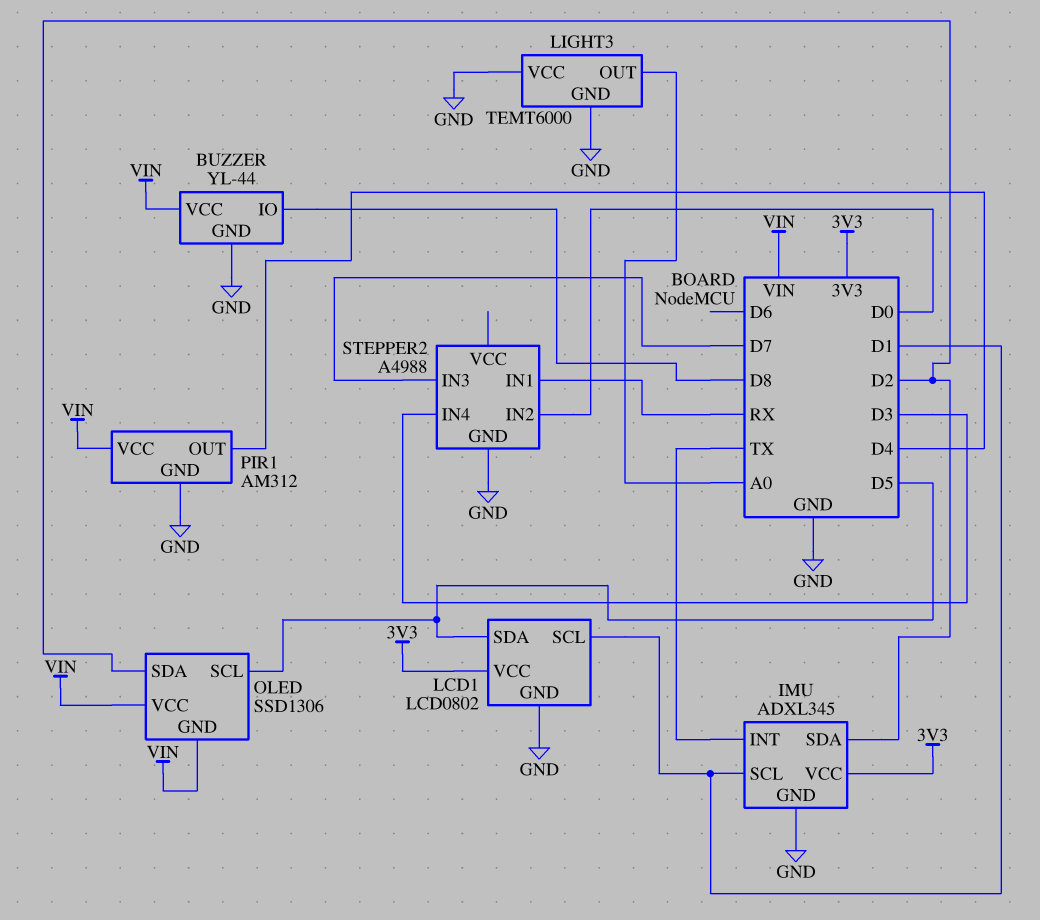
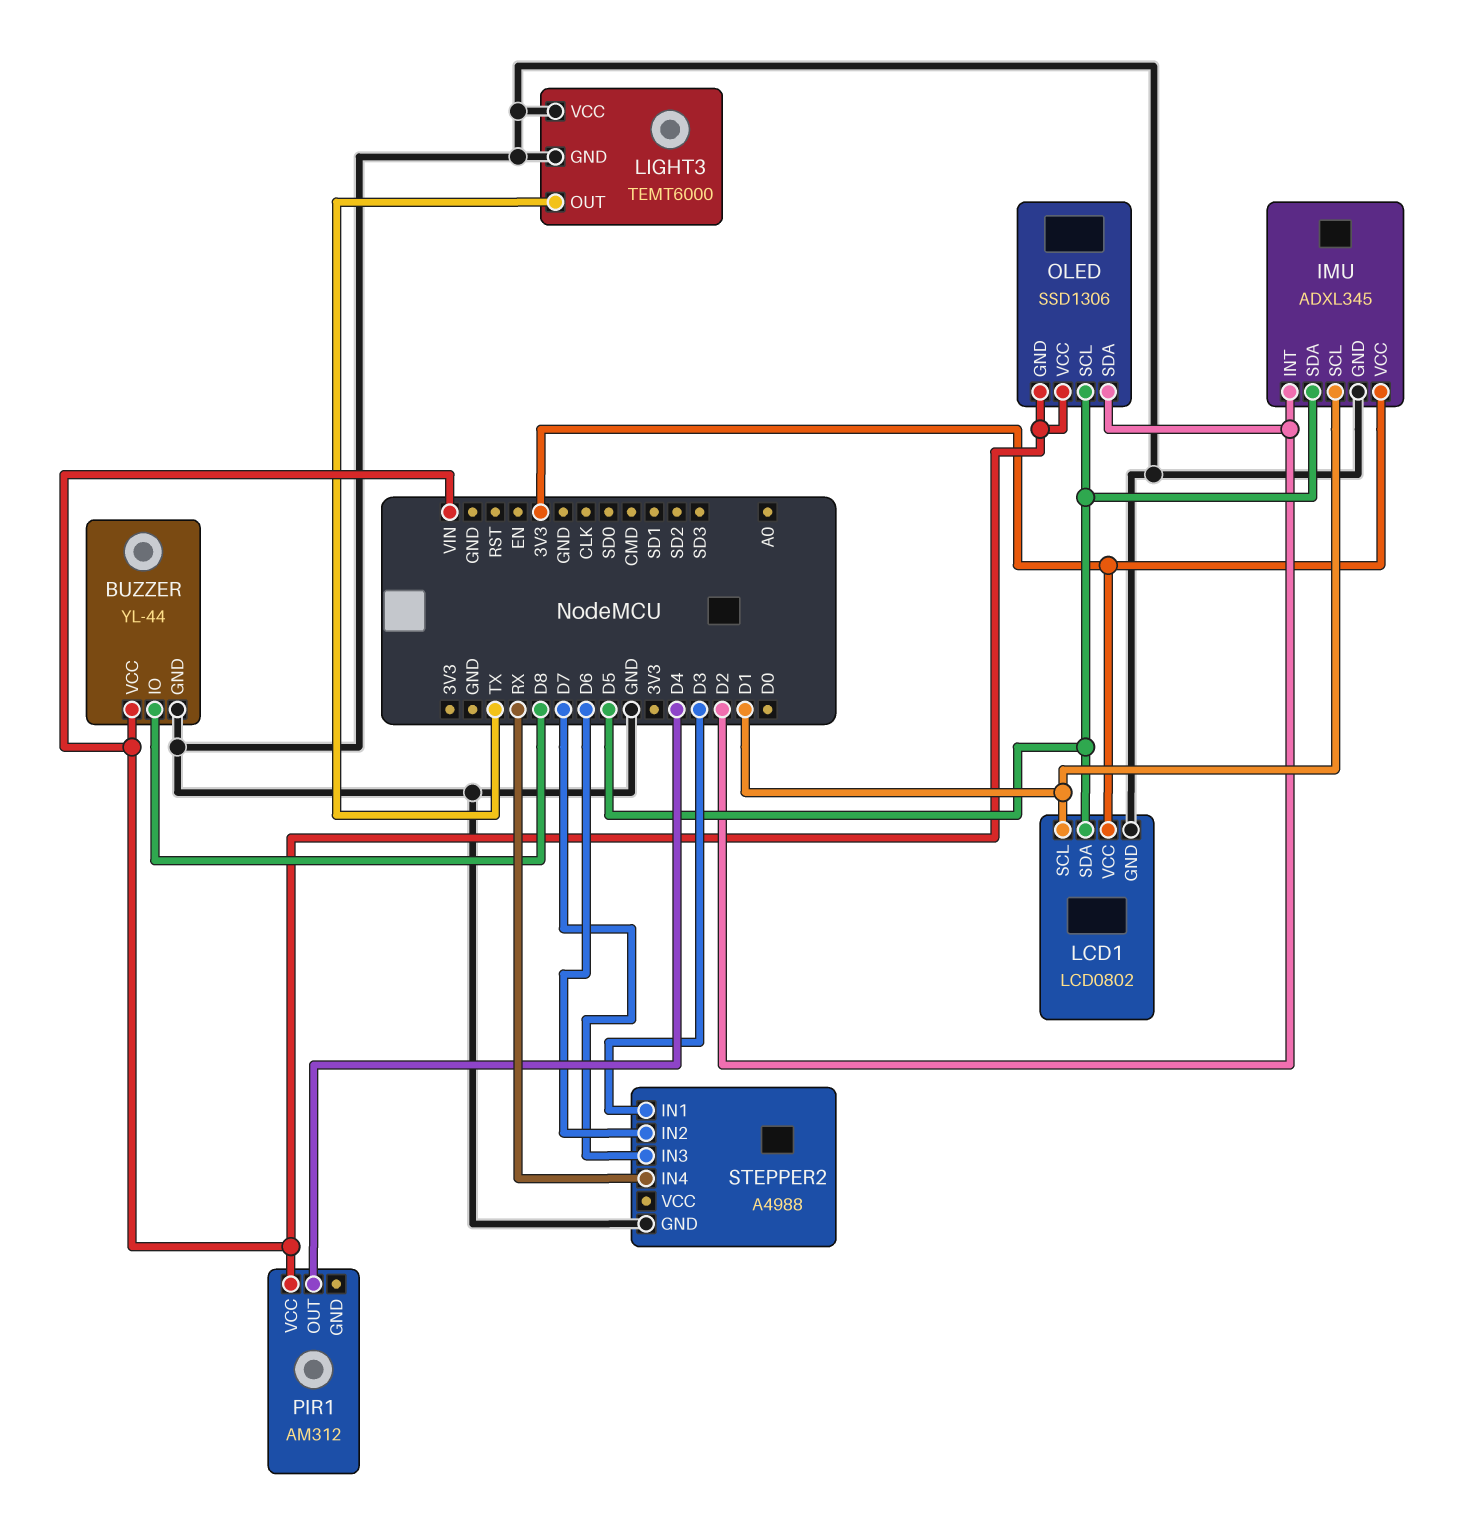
IMU pin INT: TX -> D2
IMU pin SDA: D2 -> D5
LIGHT3 pin OUT: A0 -> TX
PIR1 pin GND: GND -> none
STEPPER2 pin IN1: RX -> D3
STEPPER2 pin IN2: D0 -> D6
STEPPER2 pin IN4: D3 -> RX

